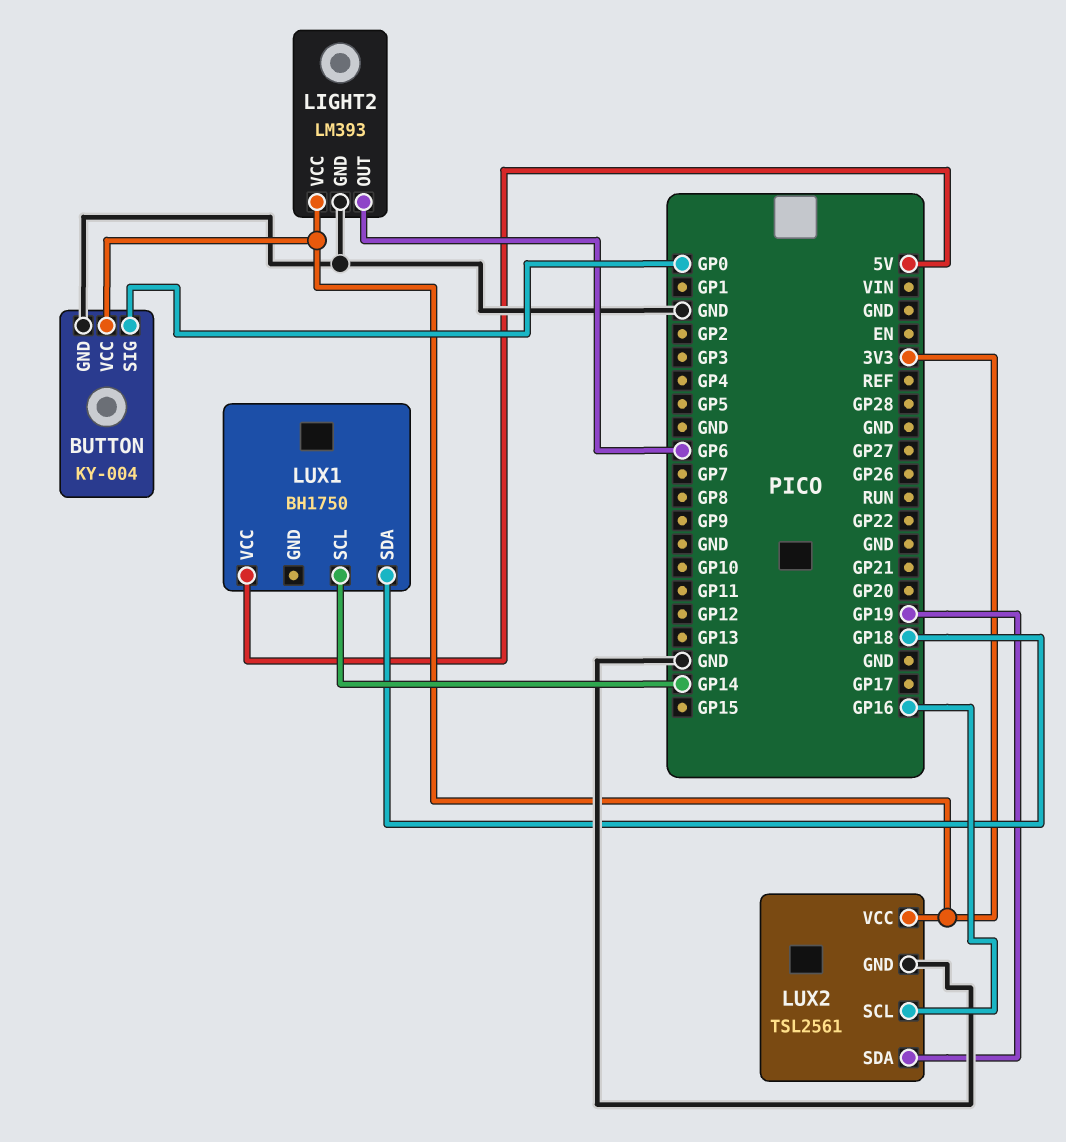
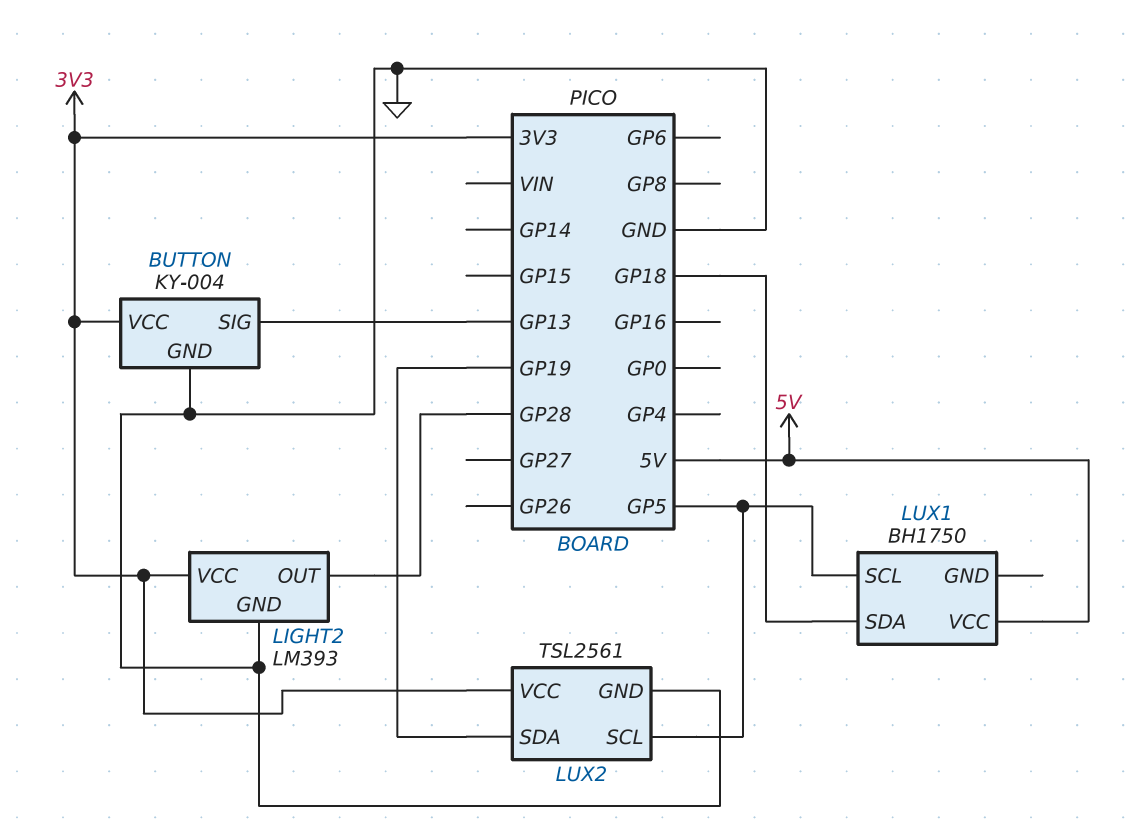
BUTTON pin SIG: GP0 -> GP13
LIGHT2 pin OUT: GP6 -> GP28
LUX1 pin SCL: GP14 -> GP5
LUX2 pin SCL: GP16 -> GP5

